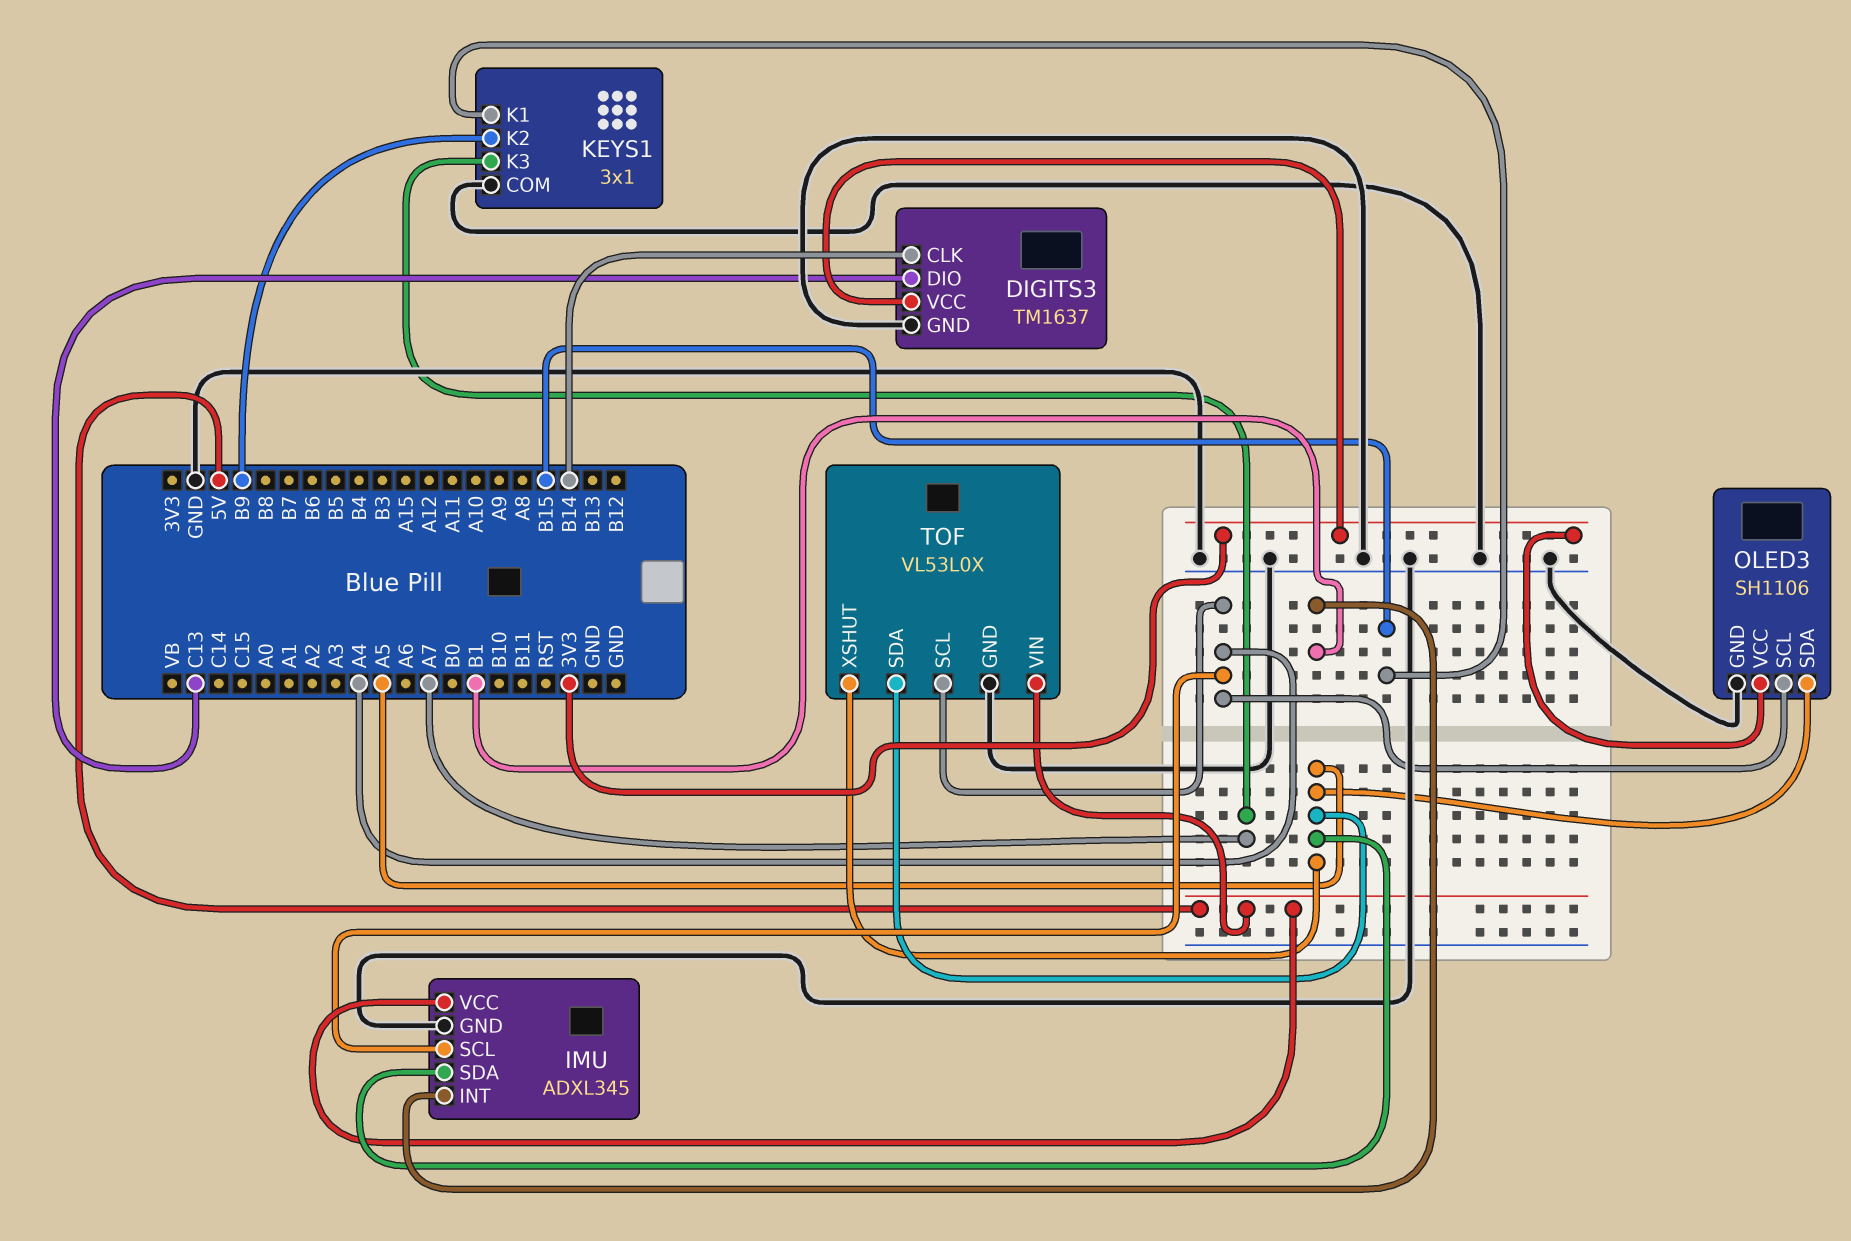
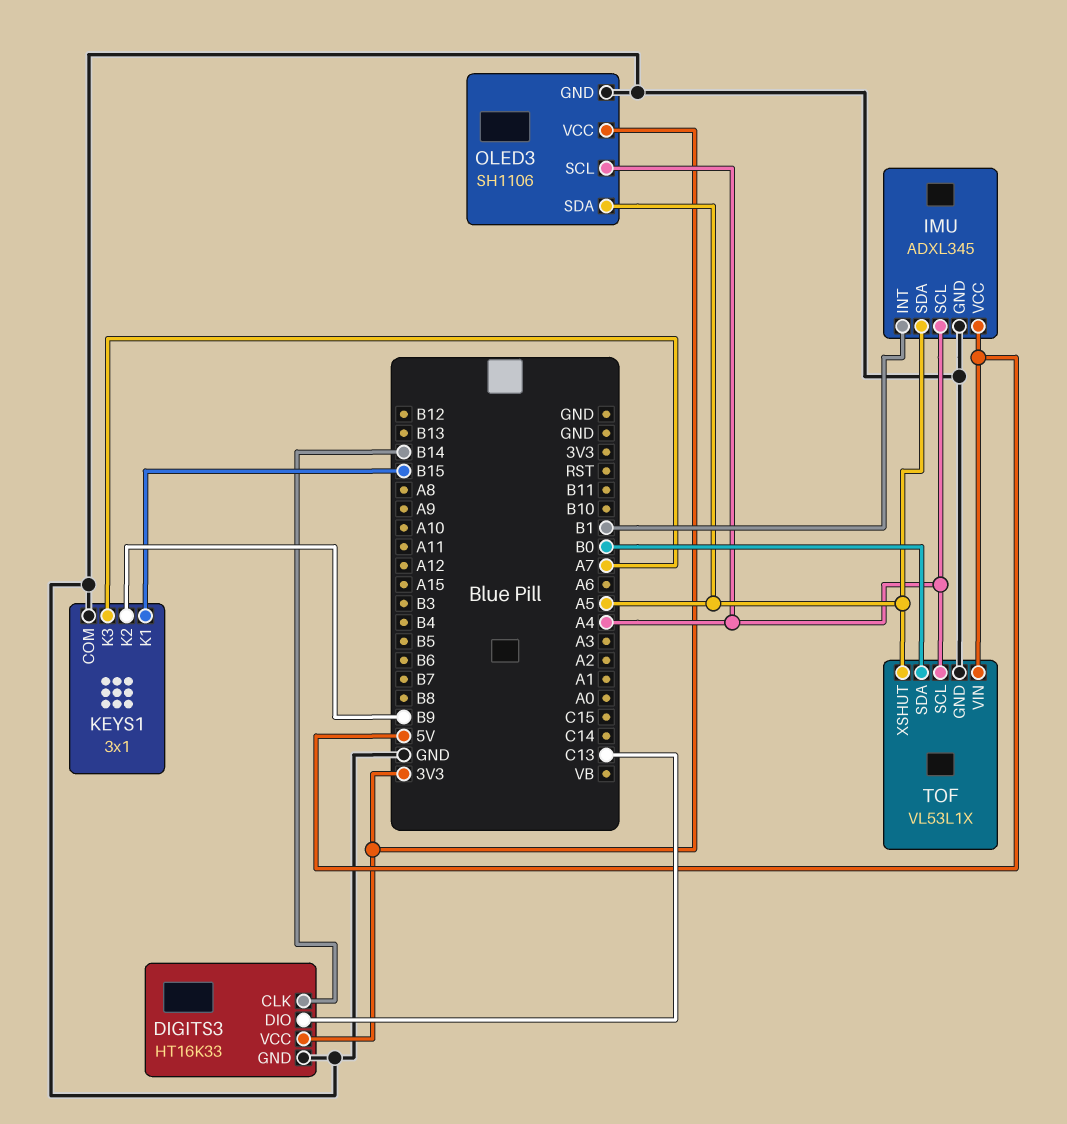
DIGITS3: TM1637 -> HT16K33
TOF: VL53L0X -> VL53L1X
TOF pin SDA: A5 -> B0

